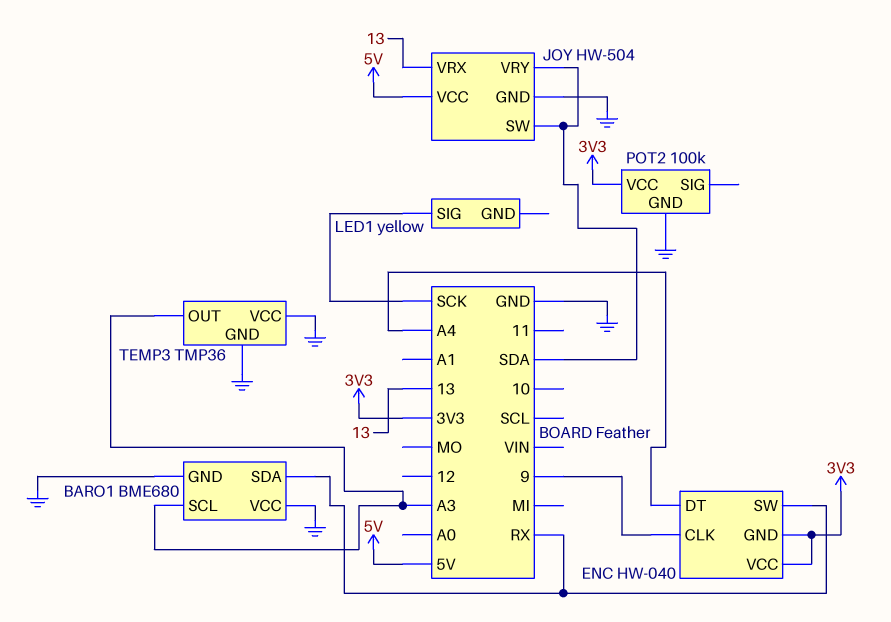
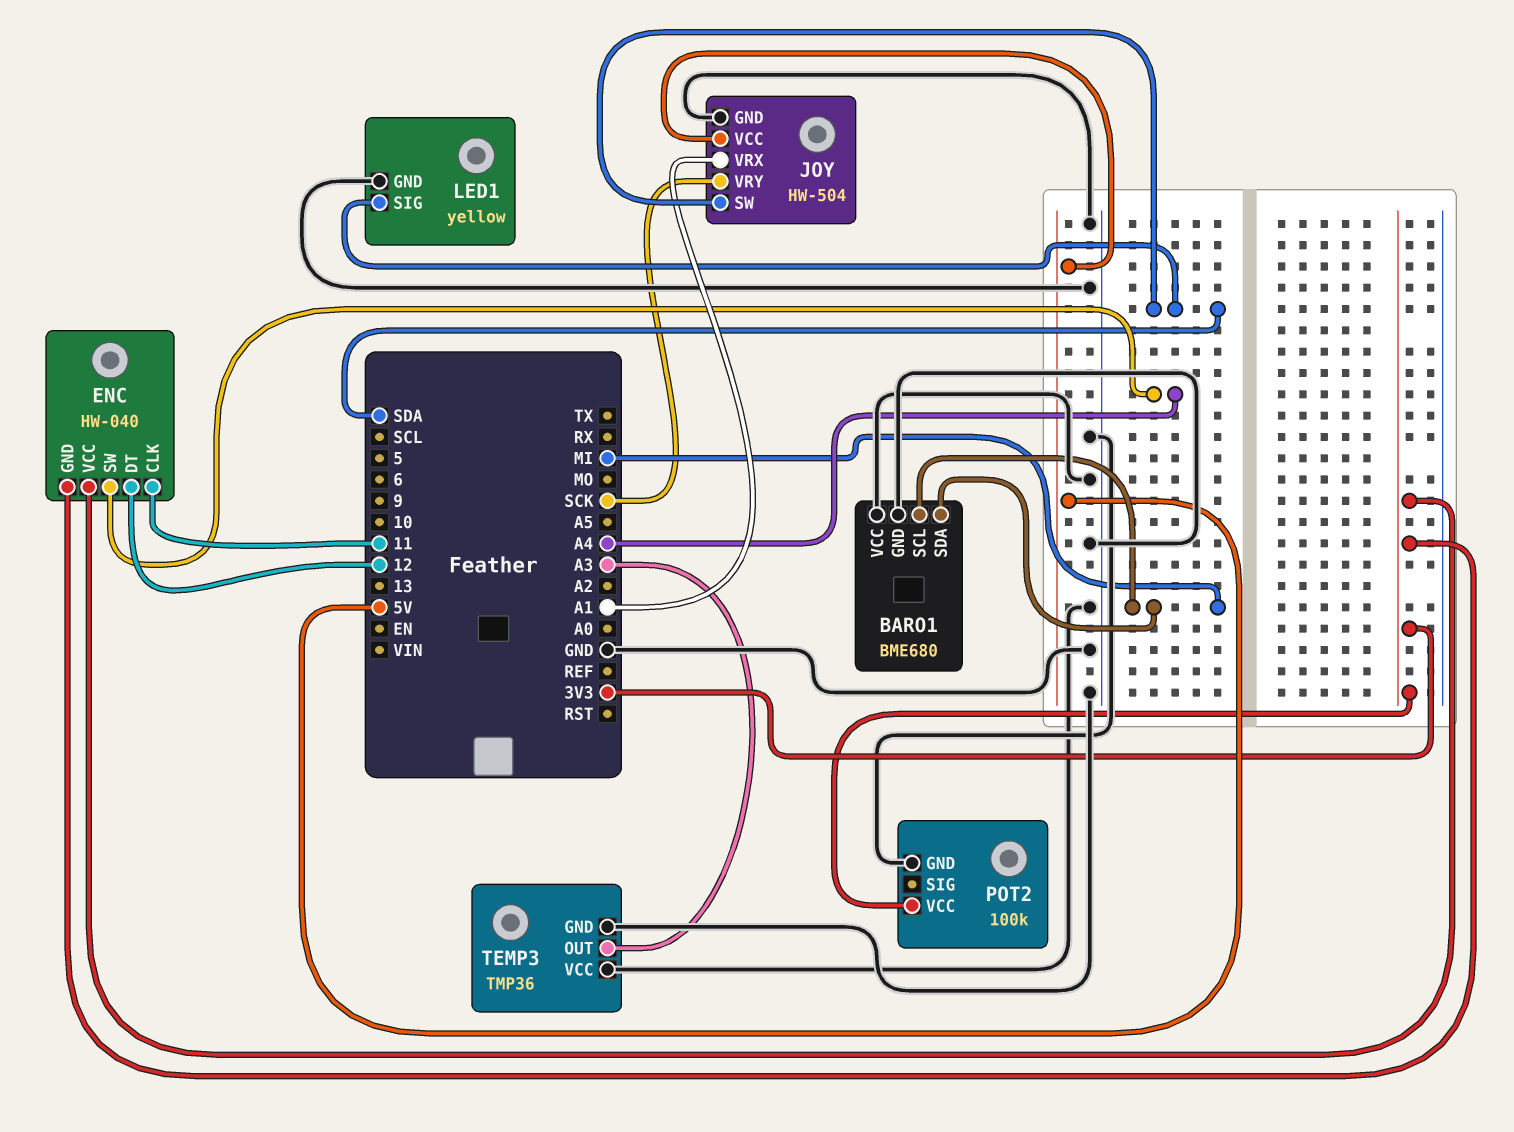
BARO1 pin SCL: A3 -> MI
BARO1 pin SDA: RX -> MI
ENC pin CLK: 9 -> 11
ENC pin DT: A4 -> 12
ENC pin SW: RX -> A4
JOY pin VRX: 13 -> A1
JOY pin VRY: SDA -> SCK
LED1 pin GND: none -> GND
LED1 pin SIG: SCK -> SDA

